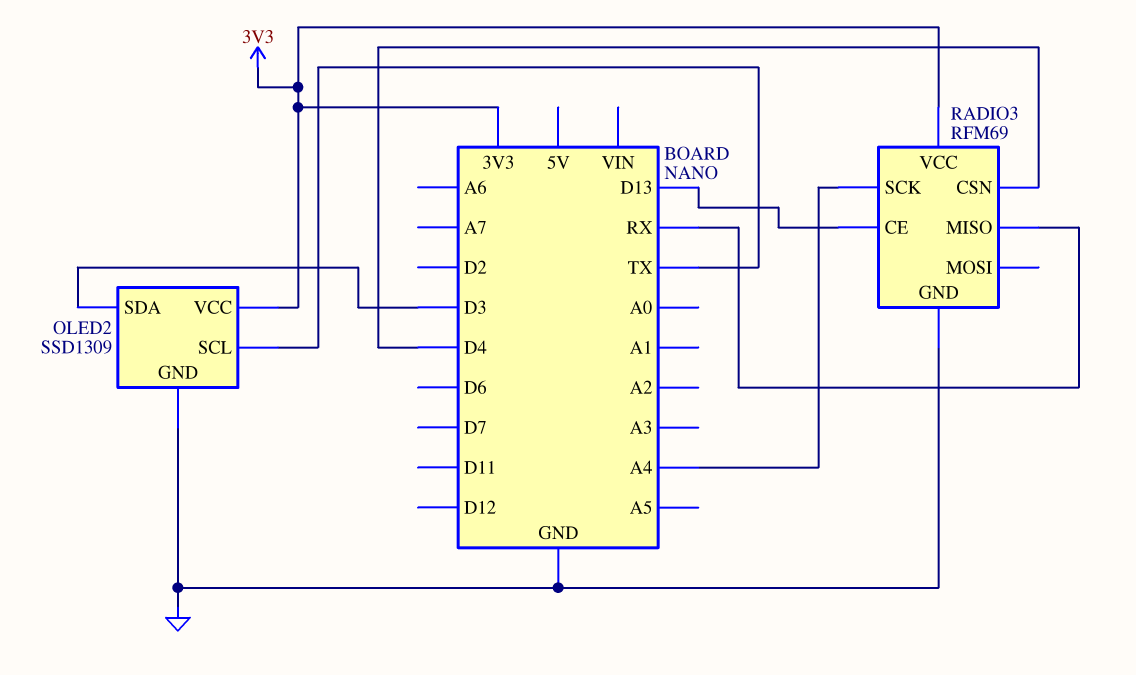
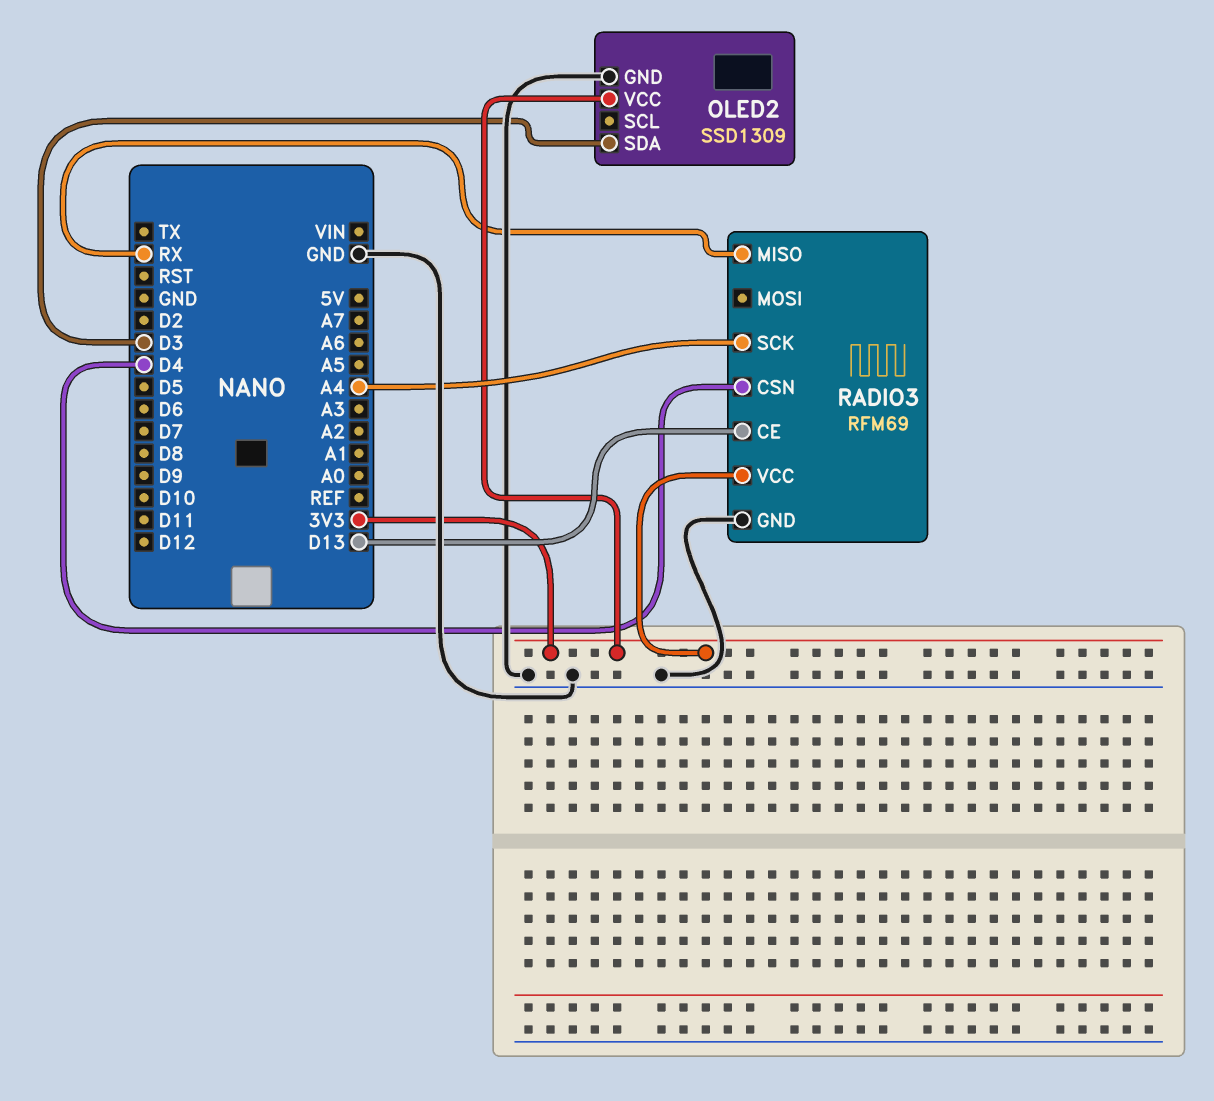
OLED2 pin SCL: TX -> none

